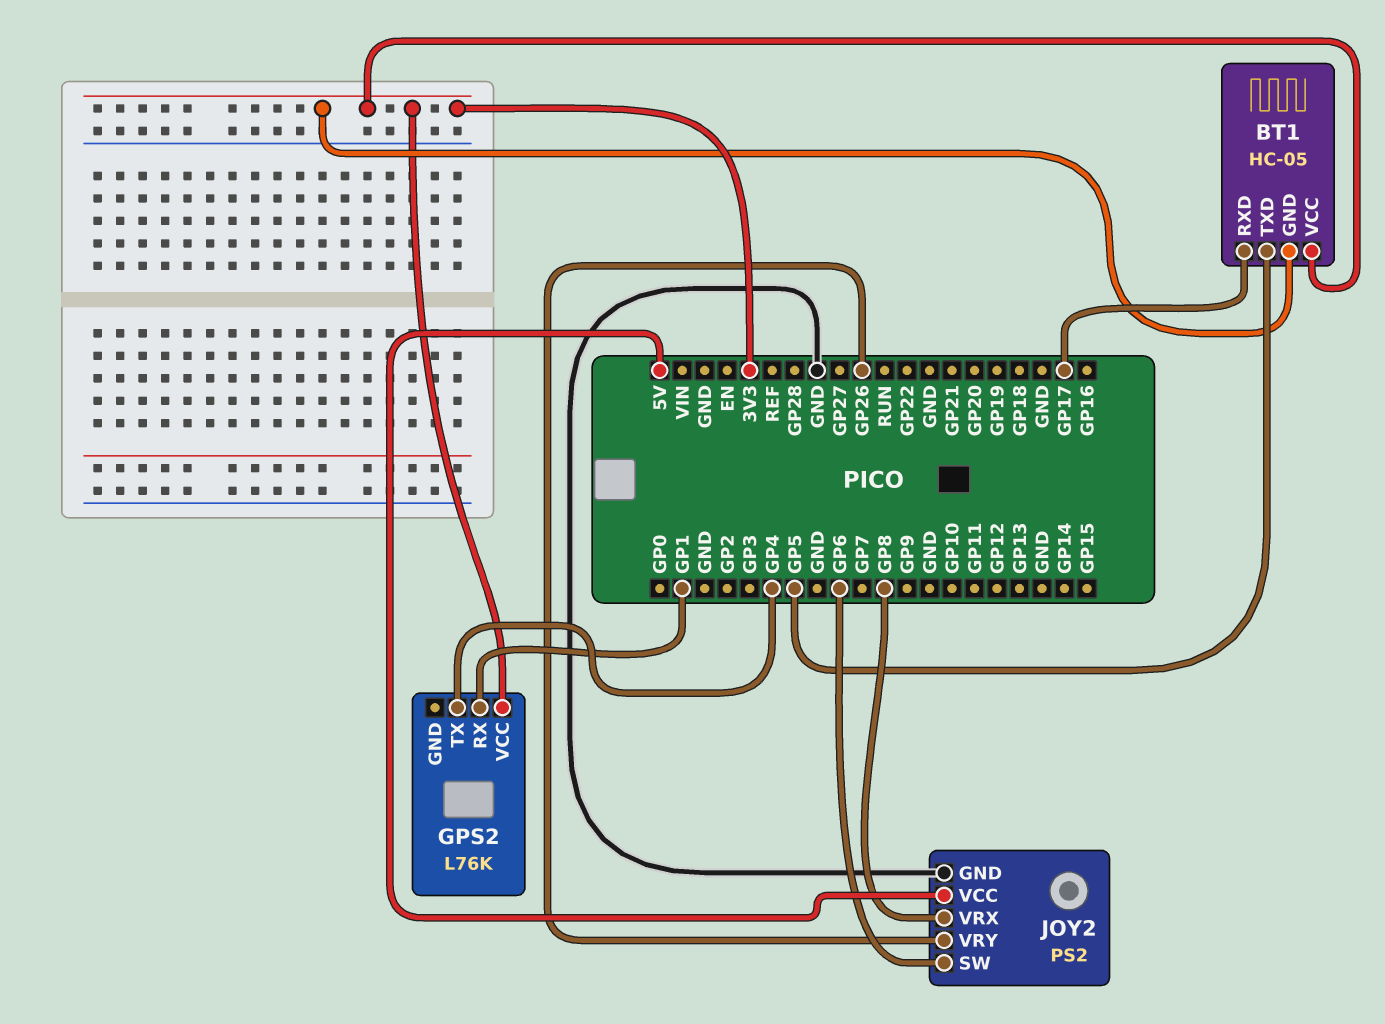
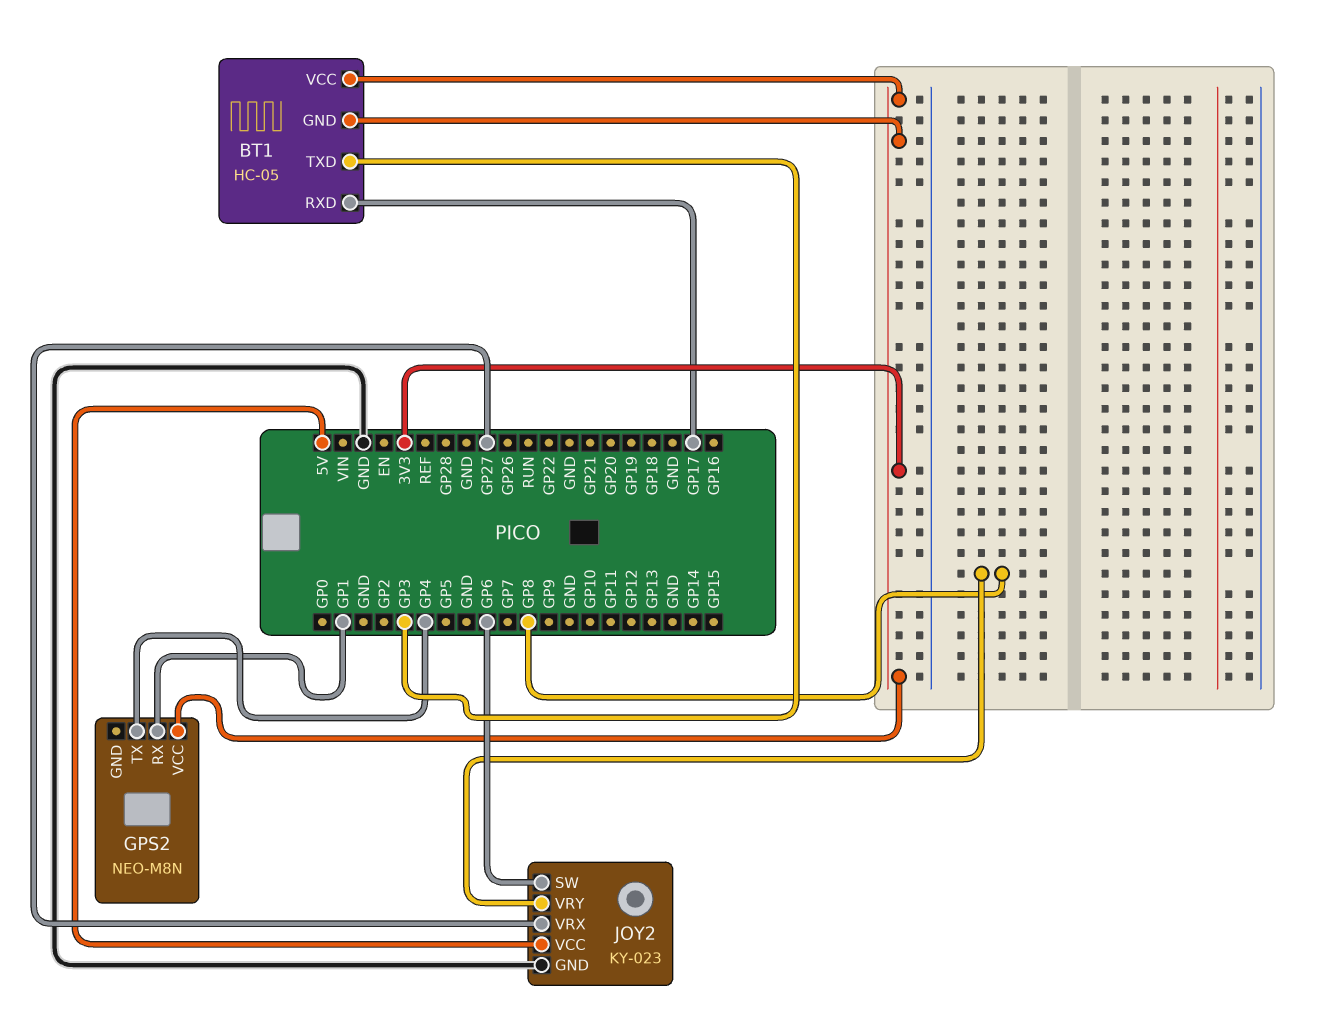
BT1 pin TXD: GP5 -> GP3
GPS2: L76K -> NEO-M8N
JOY2: PS2 -> KY-023
JOY2 pin VRX: GP8 -> GP27
JOY2 pin VRY: GP26 -> GP8

